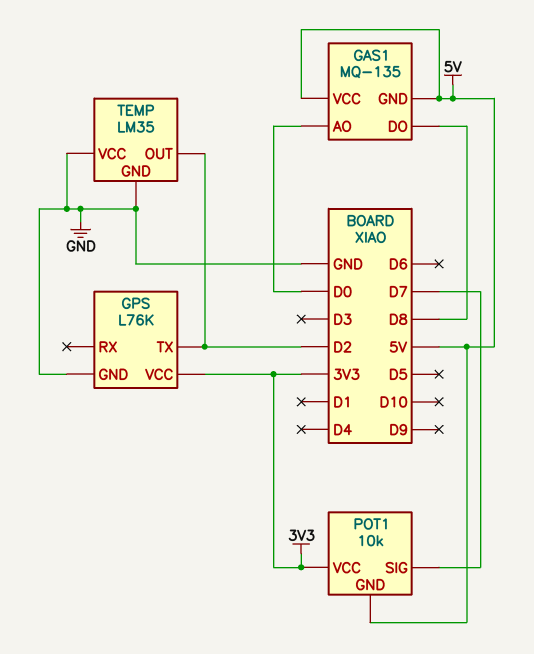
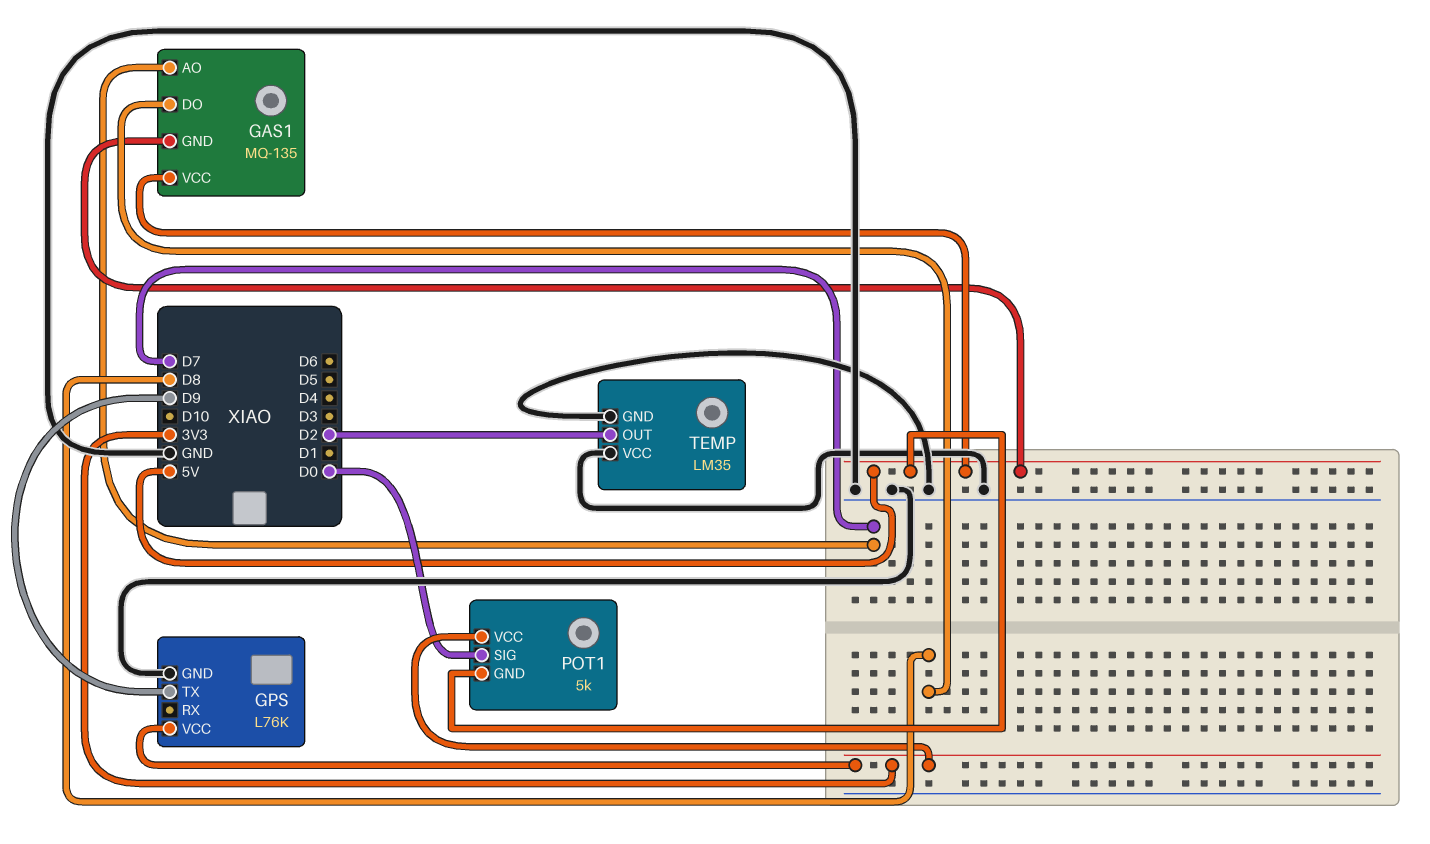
GAS1 pin AO: D0 -> D7
GPS pin TX: D2 -> D9
POT1: 10k -> 5k
POT1 pin SIG: D7 -> D0

